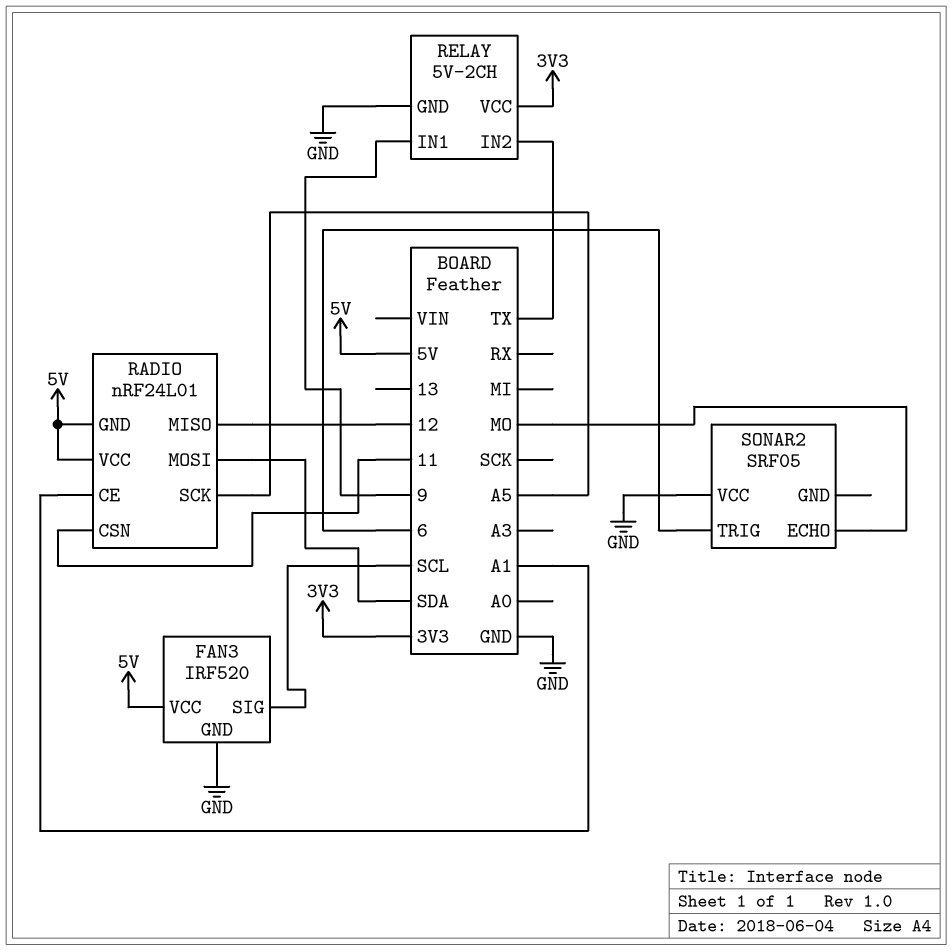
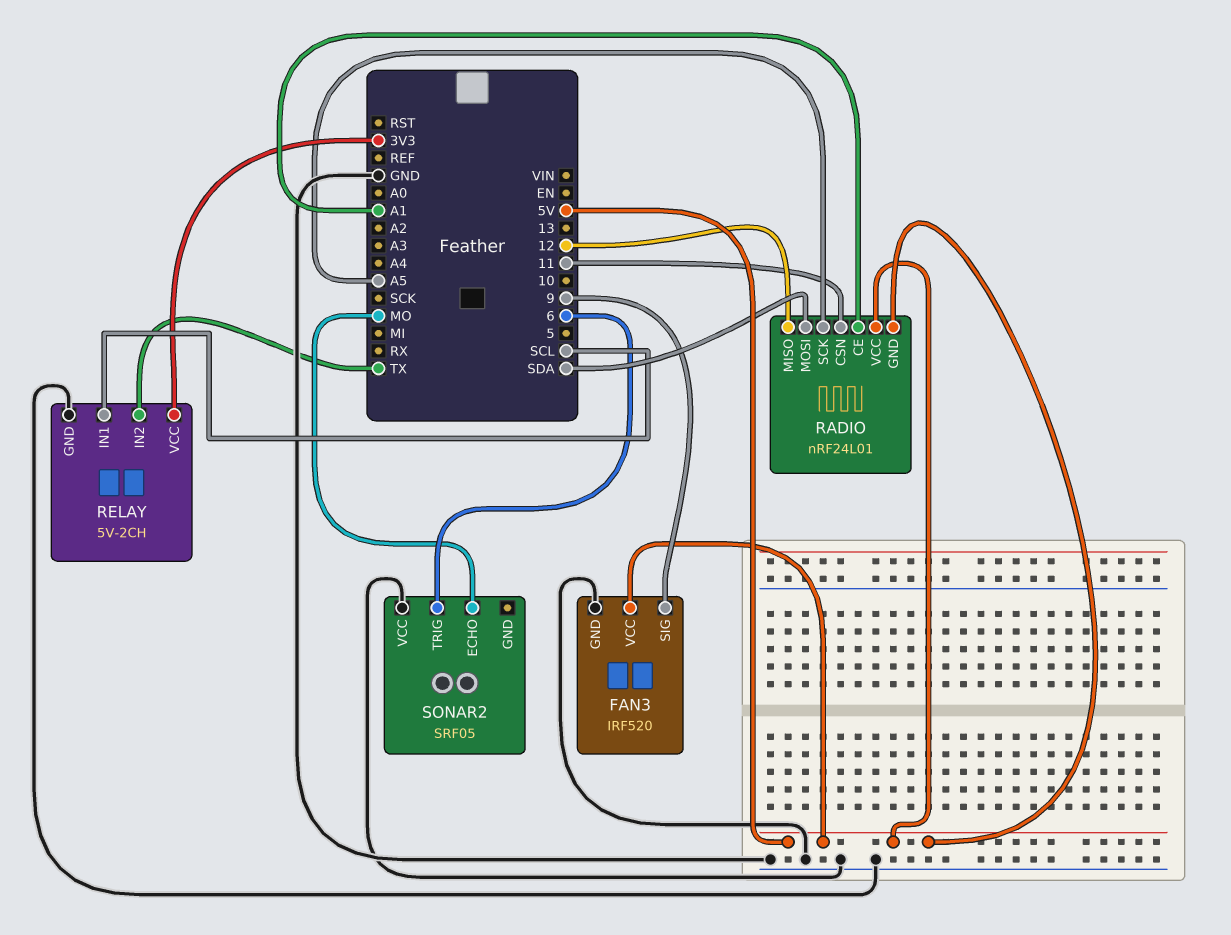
FAN3 pin SIG: SCL -> 9
RELAY pin IN1: 9 -> SCL

